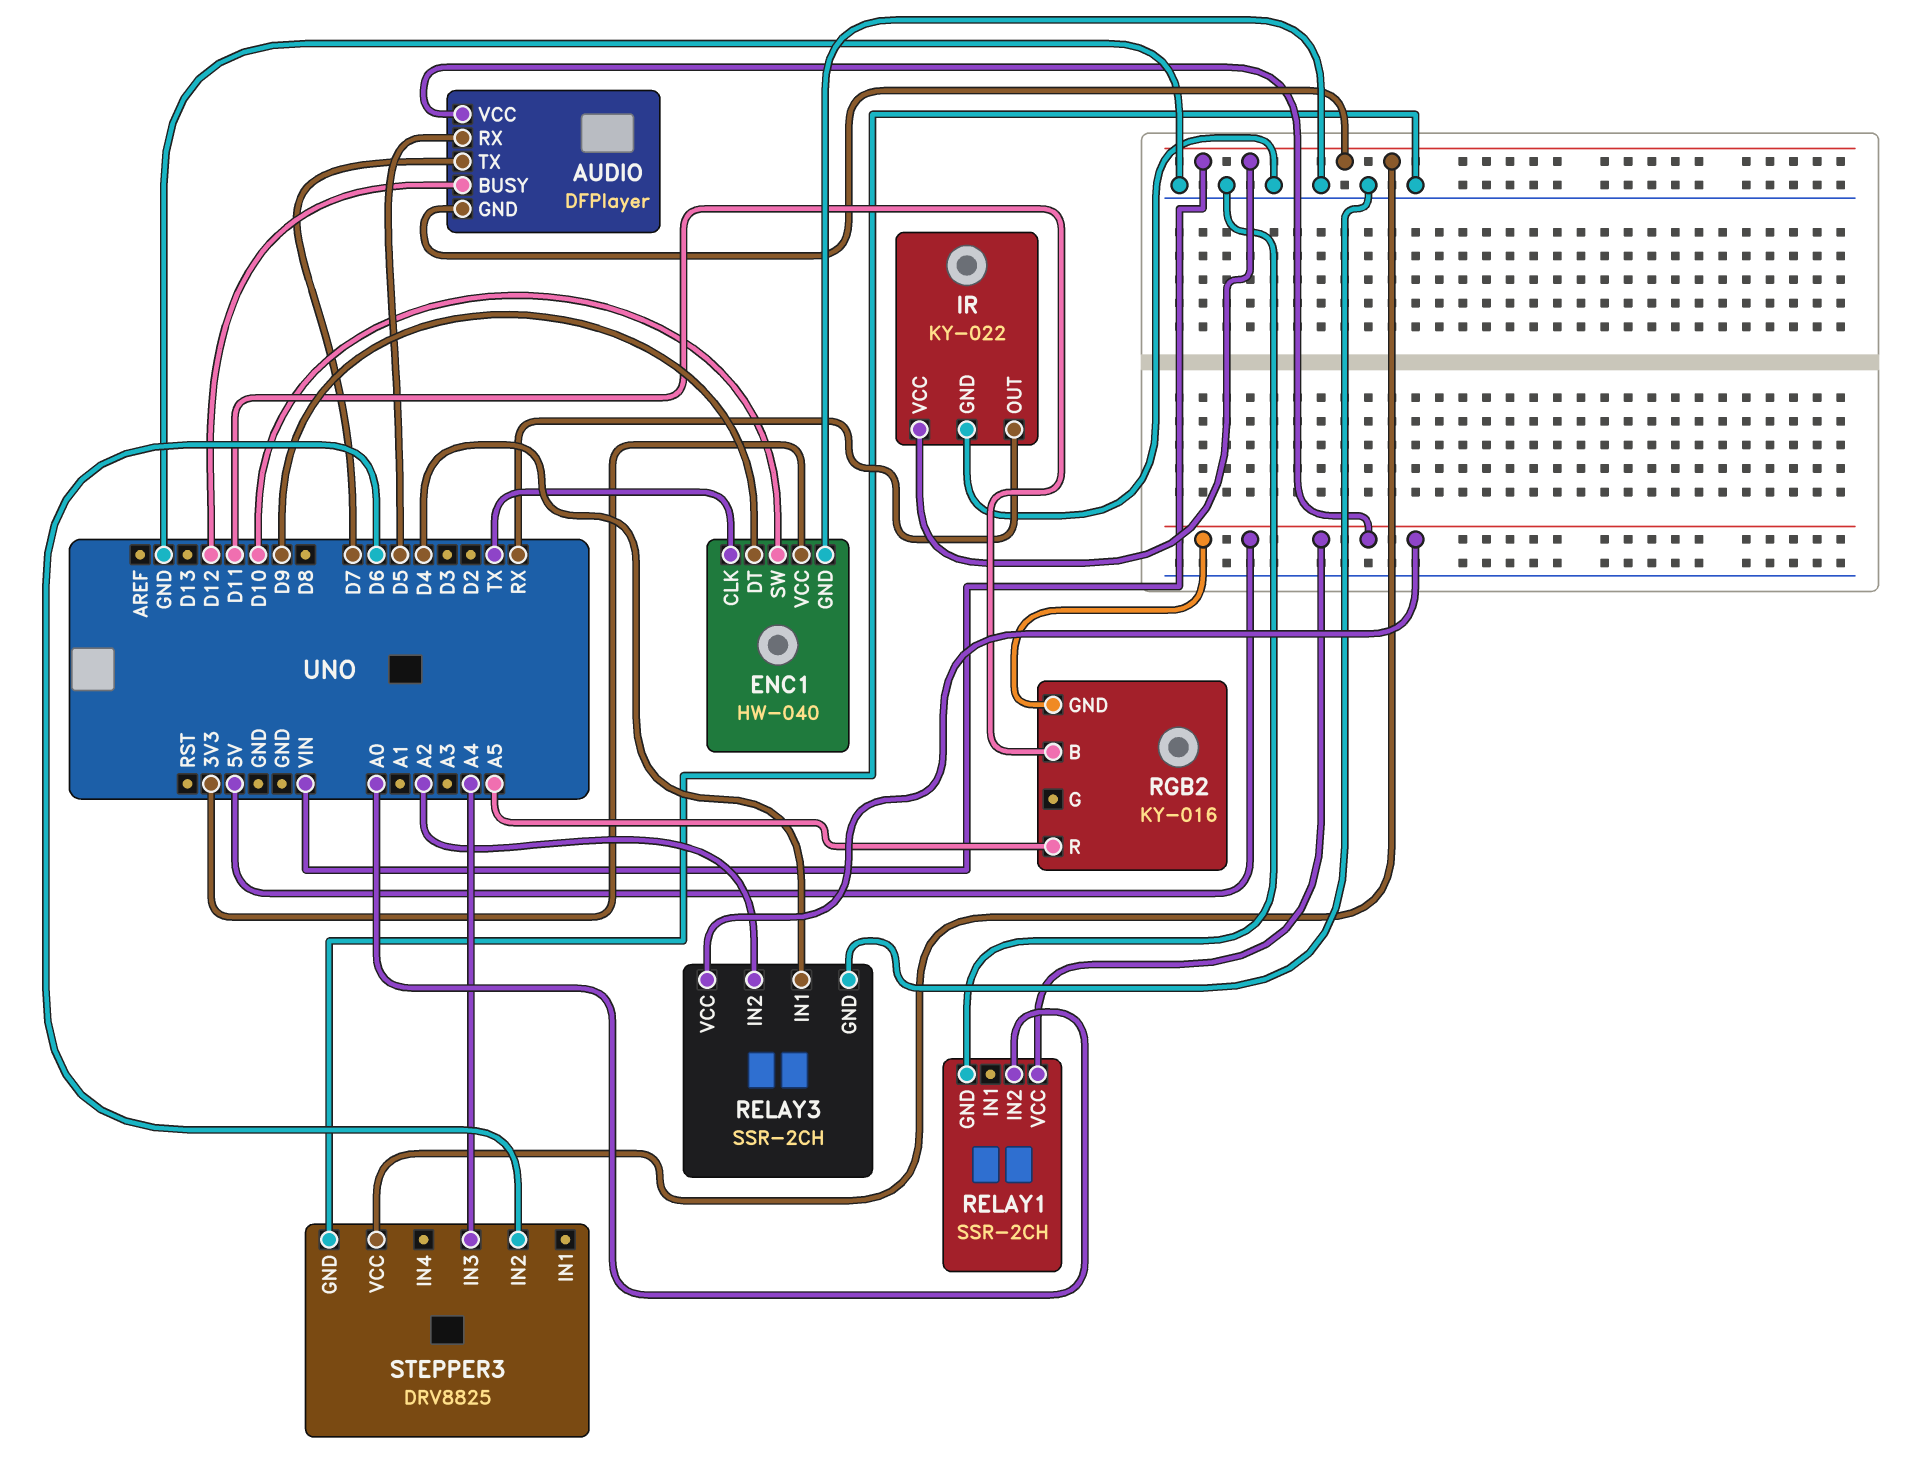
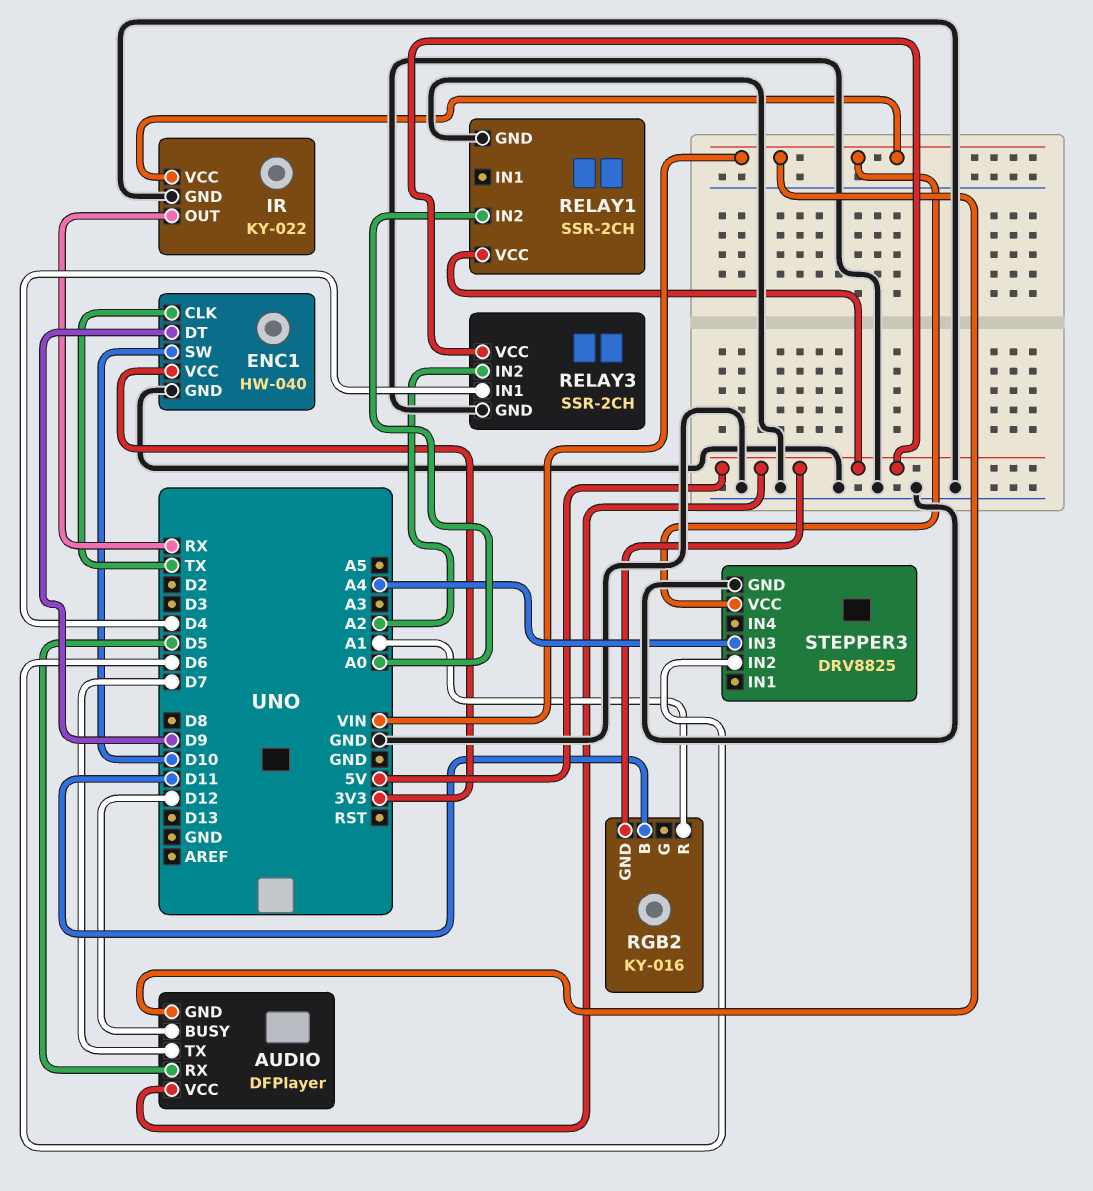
RGB2 pin R: A5 -> A1

